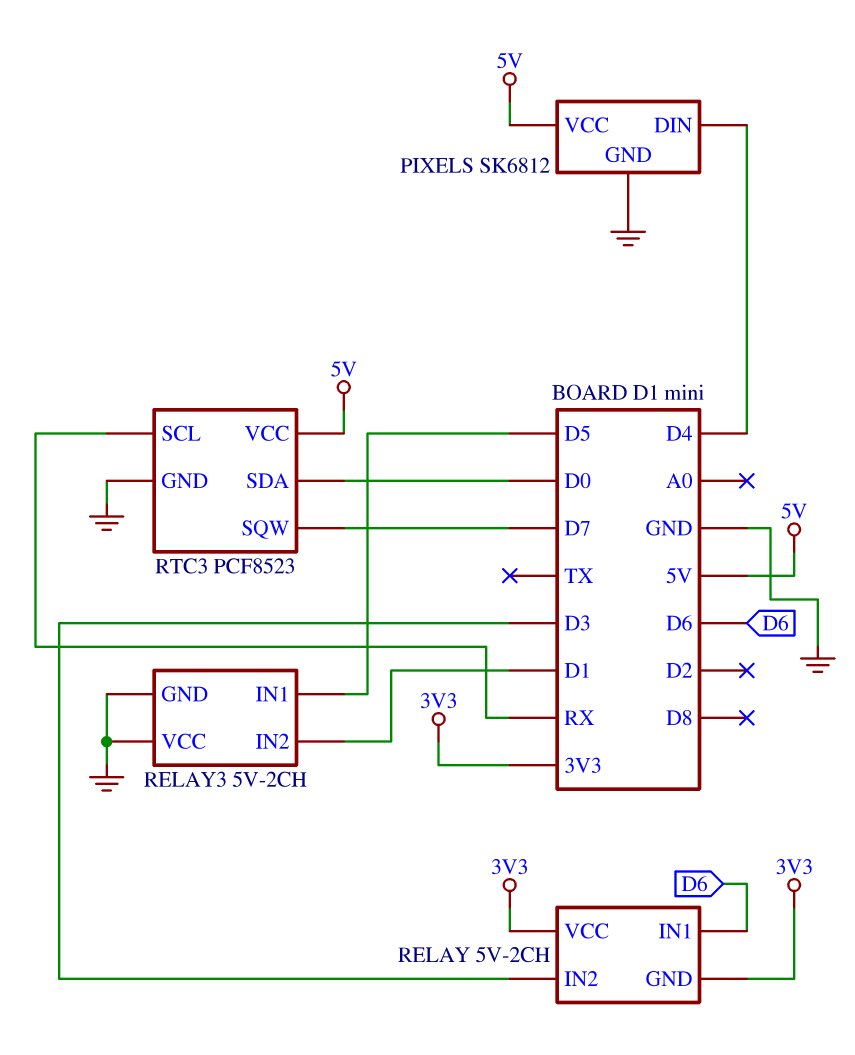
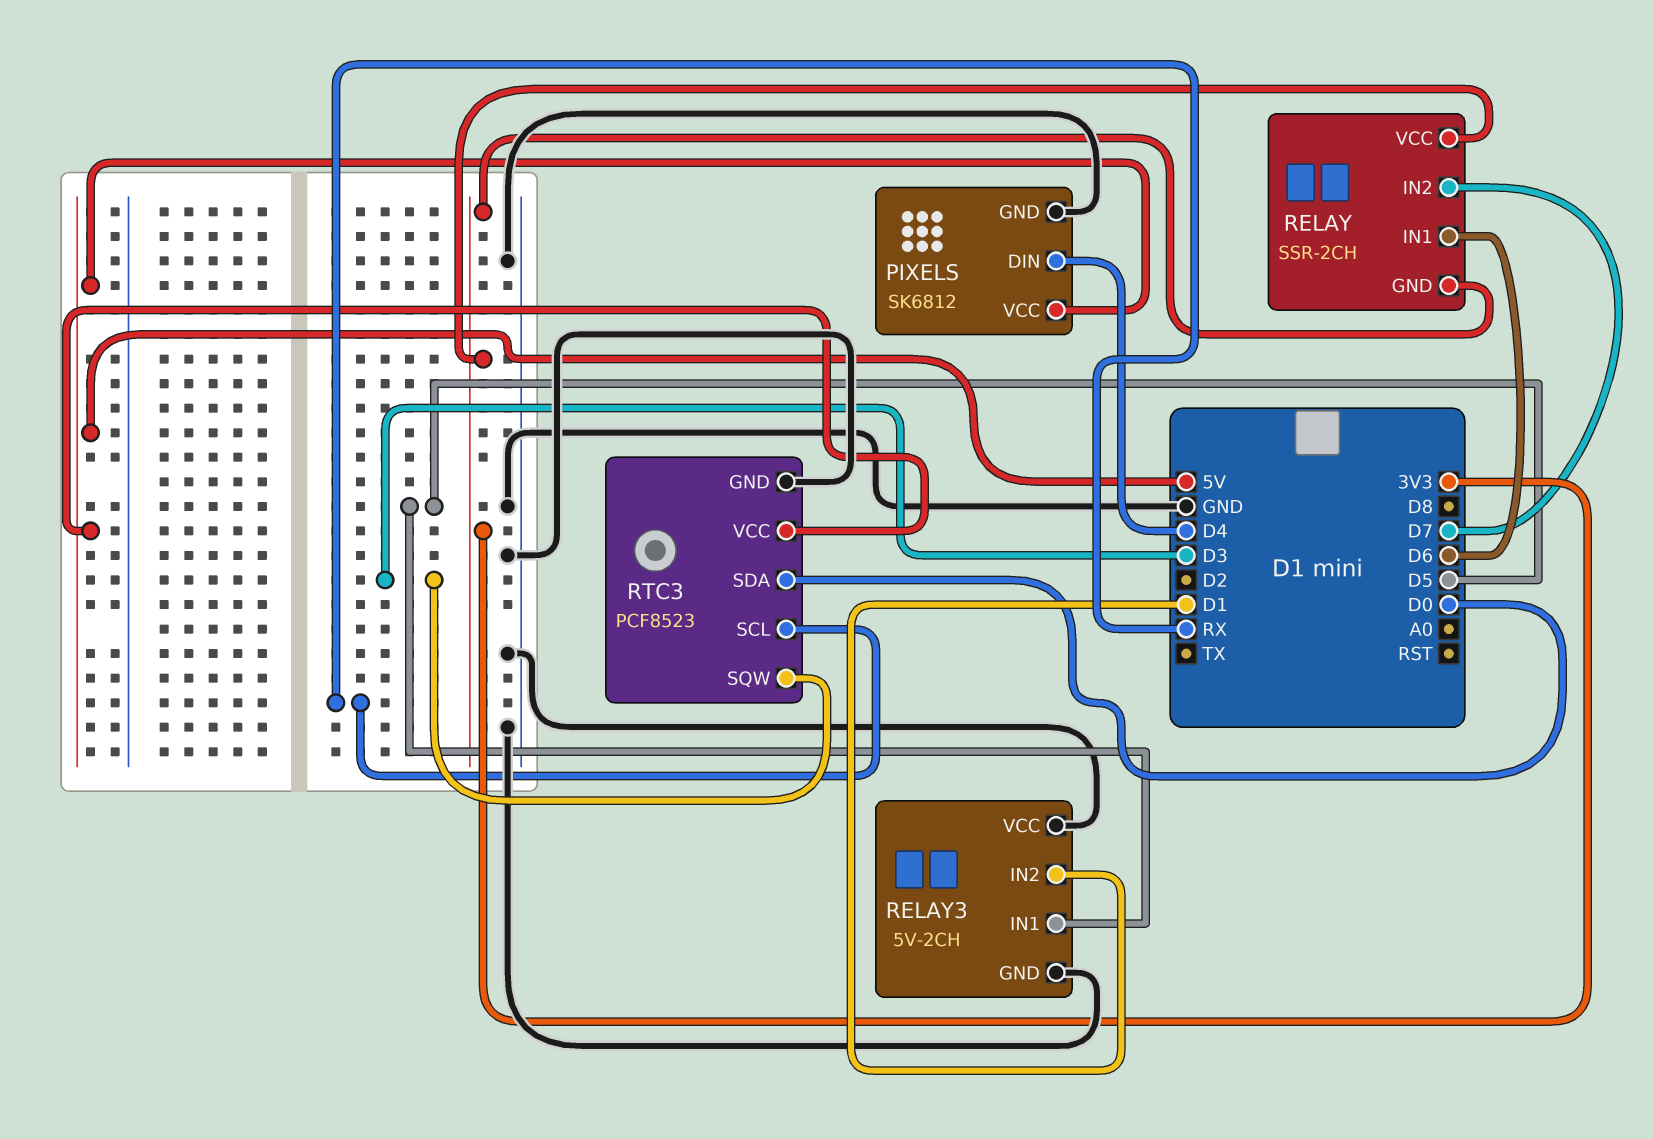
RELAY: 5V-2CH -> SSR-2CH
RELAY pin IN2: D3 -> D7
RTC3 pin SQW: D7 -> D3

